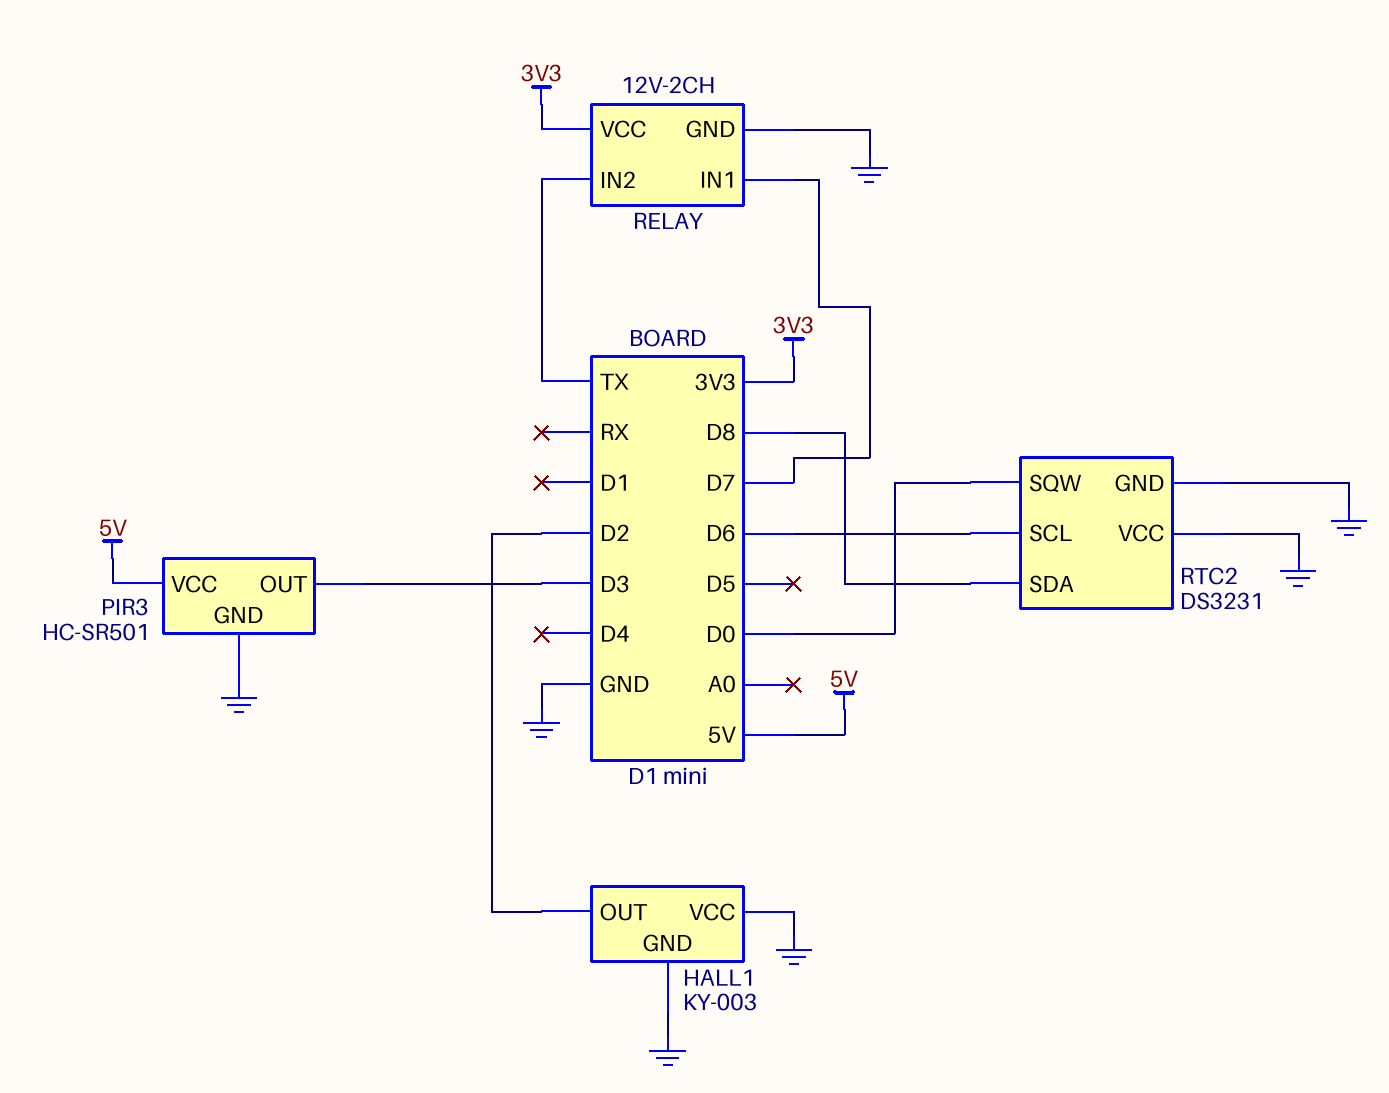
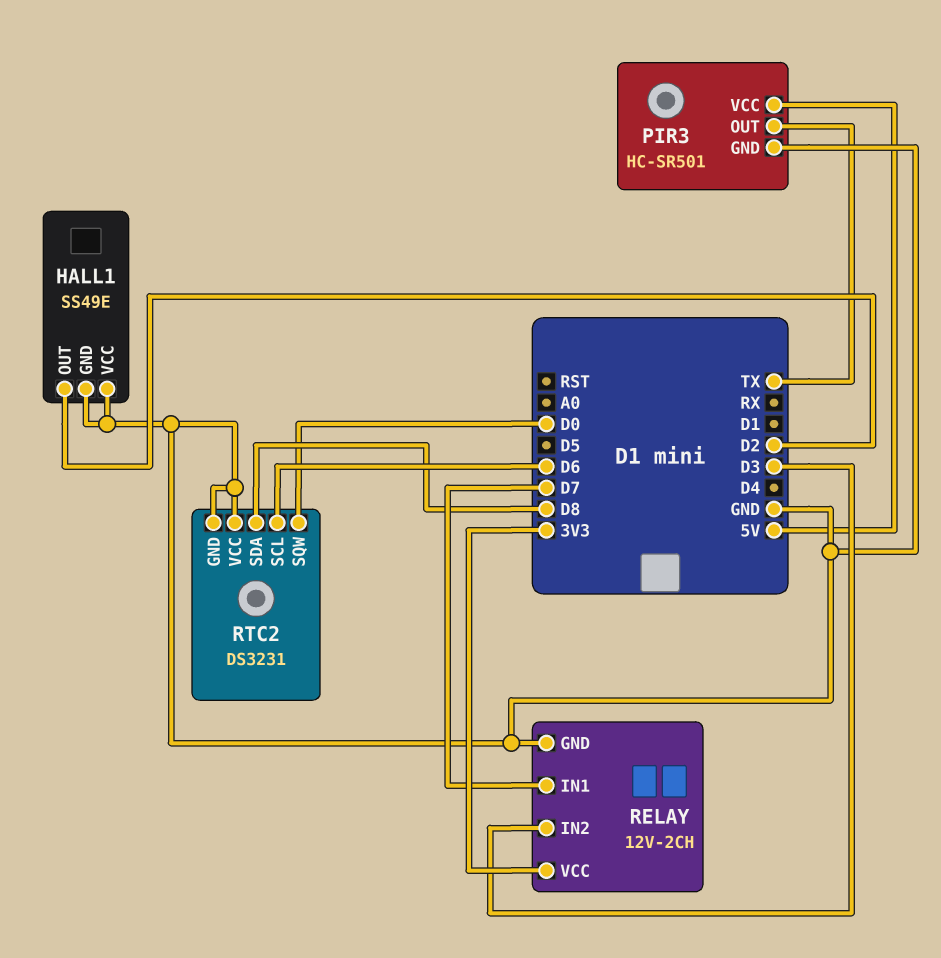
HALL1: KY-003 -> SS49E
PIR3 pin OUT: D3 -> TX
RELAY pin IN2: TX -> D3

